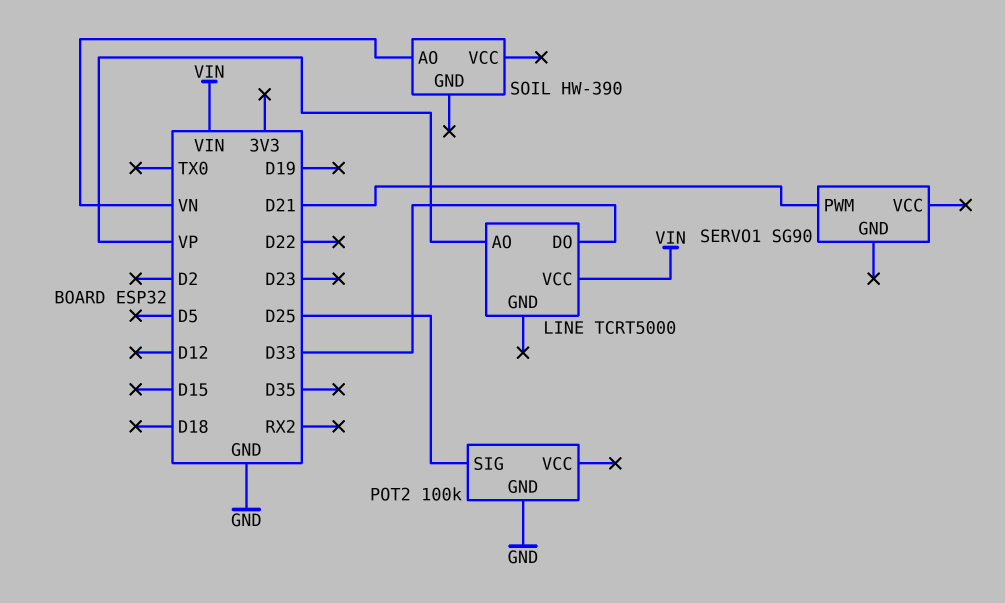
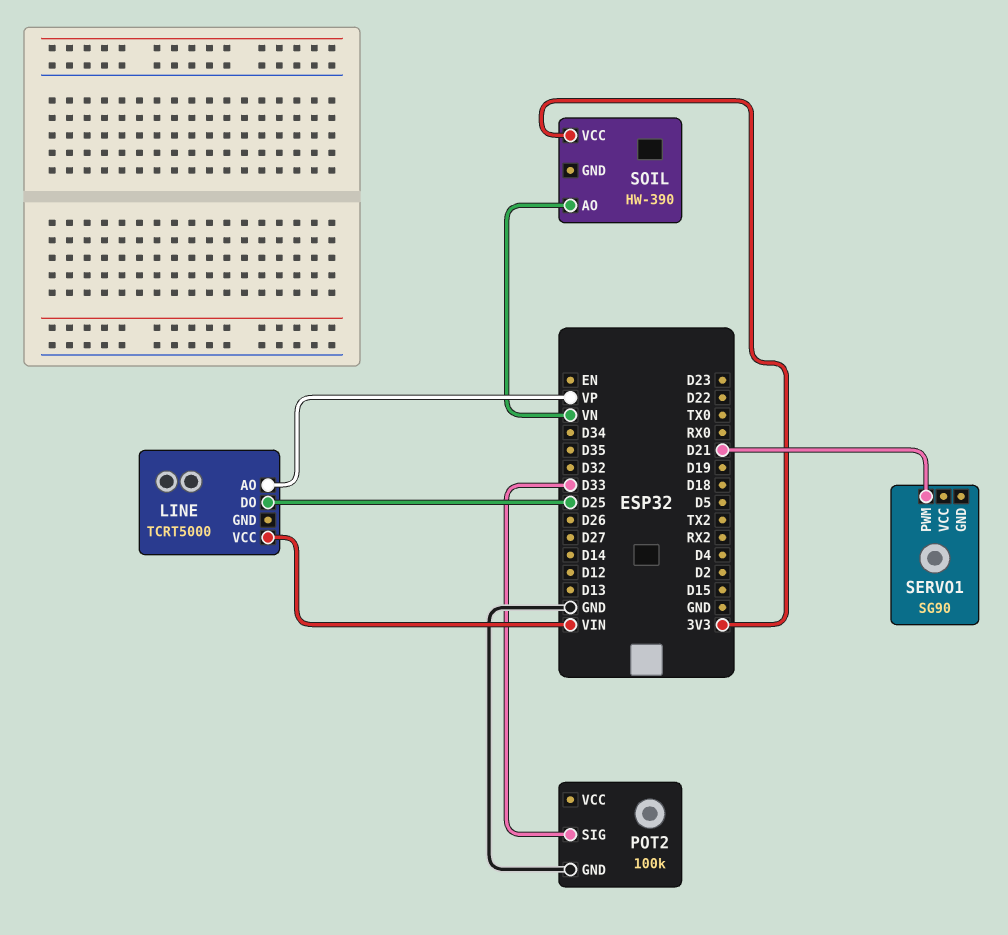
LINE pin DO: D33 -> D25
POT2 pin SIG: D25 -> D33
SOIL pin VCC: none -> 3V3

